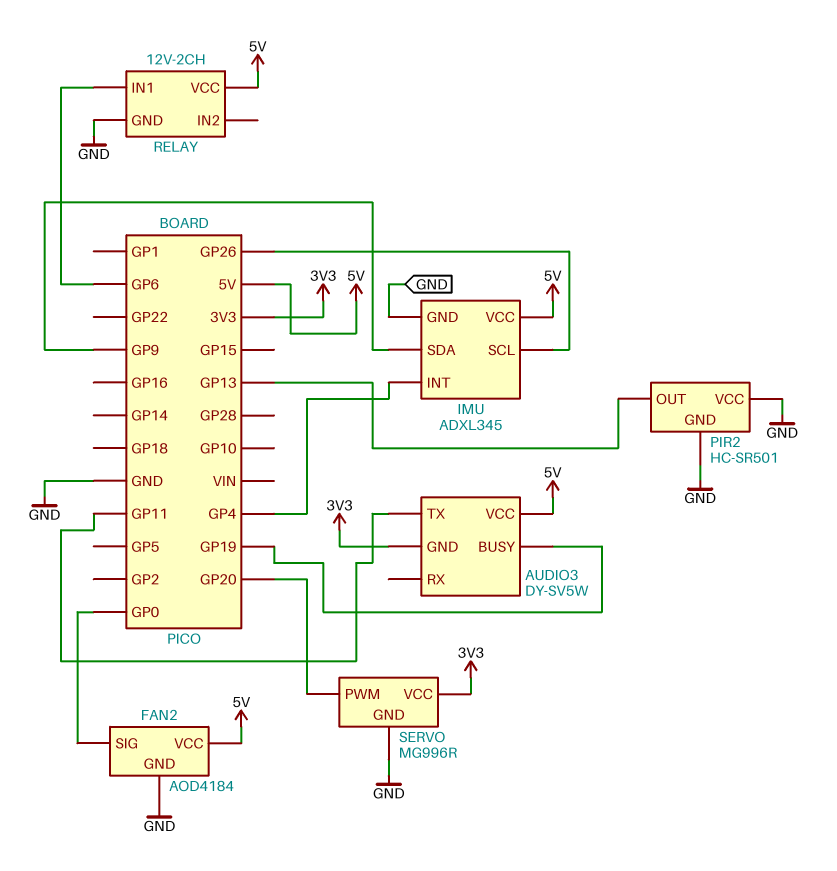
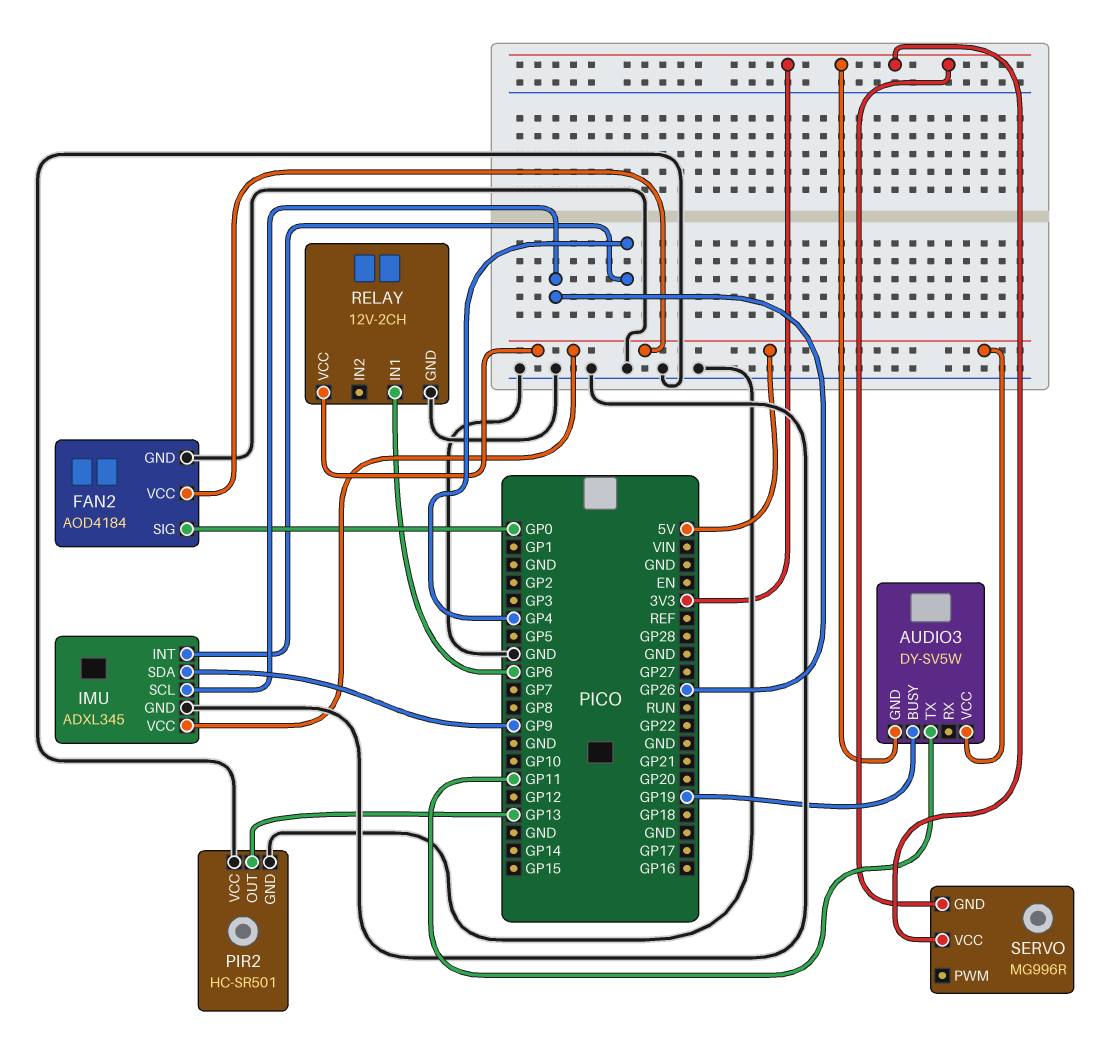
SERVO pin GND: GND -> 3V3
SERVO pin PWM: GP20 -> none

